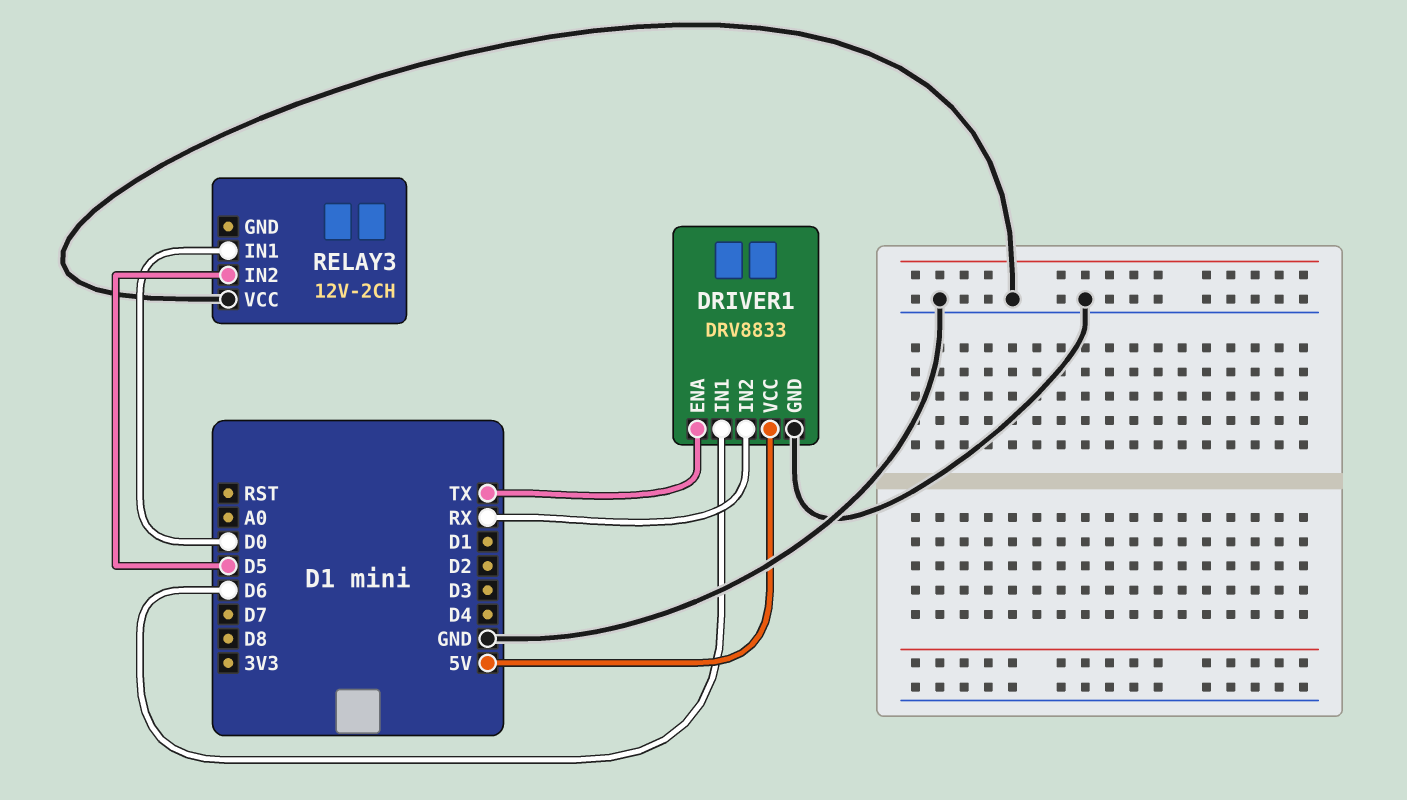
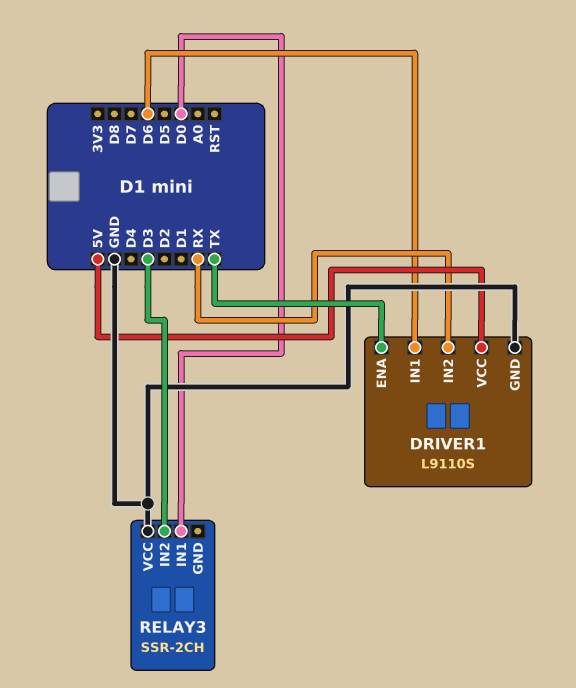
DRIVER1: DRV8833 -> L9110S
RELAY3: 12V-2CH -> SSR-2CH
RELAY3 pin IN2: D5 -> D3

